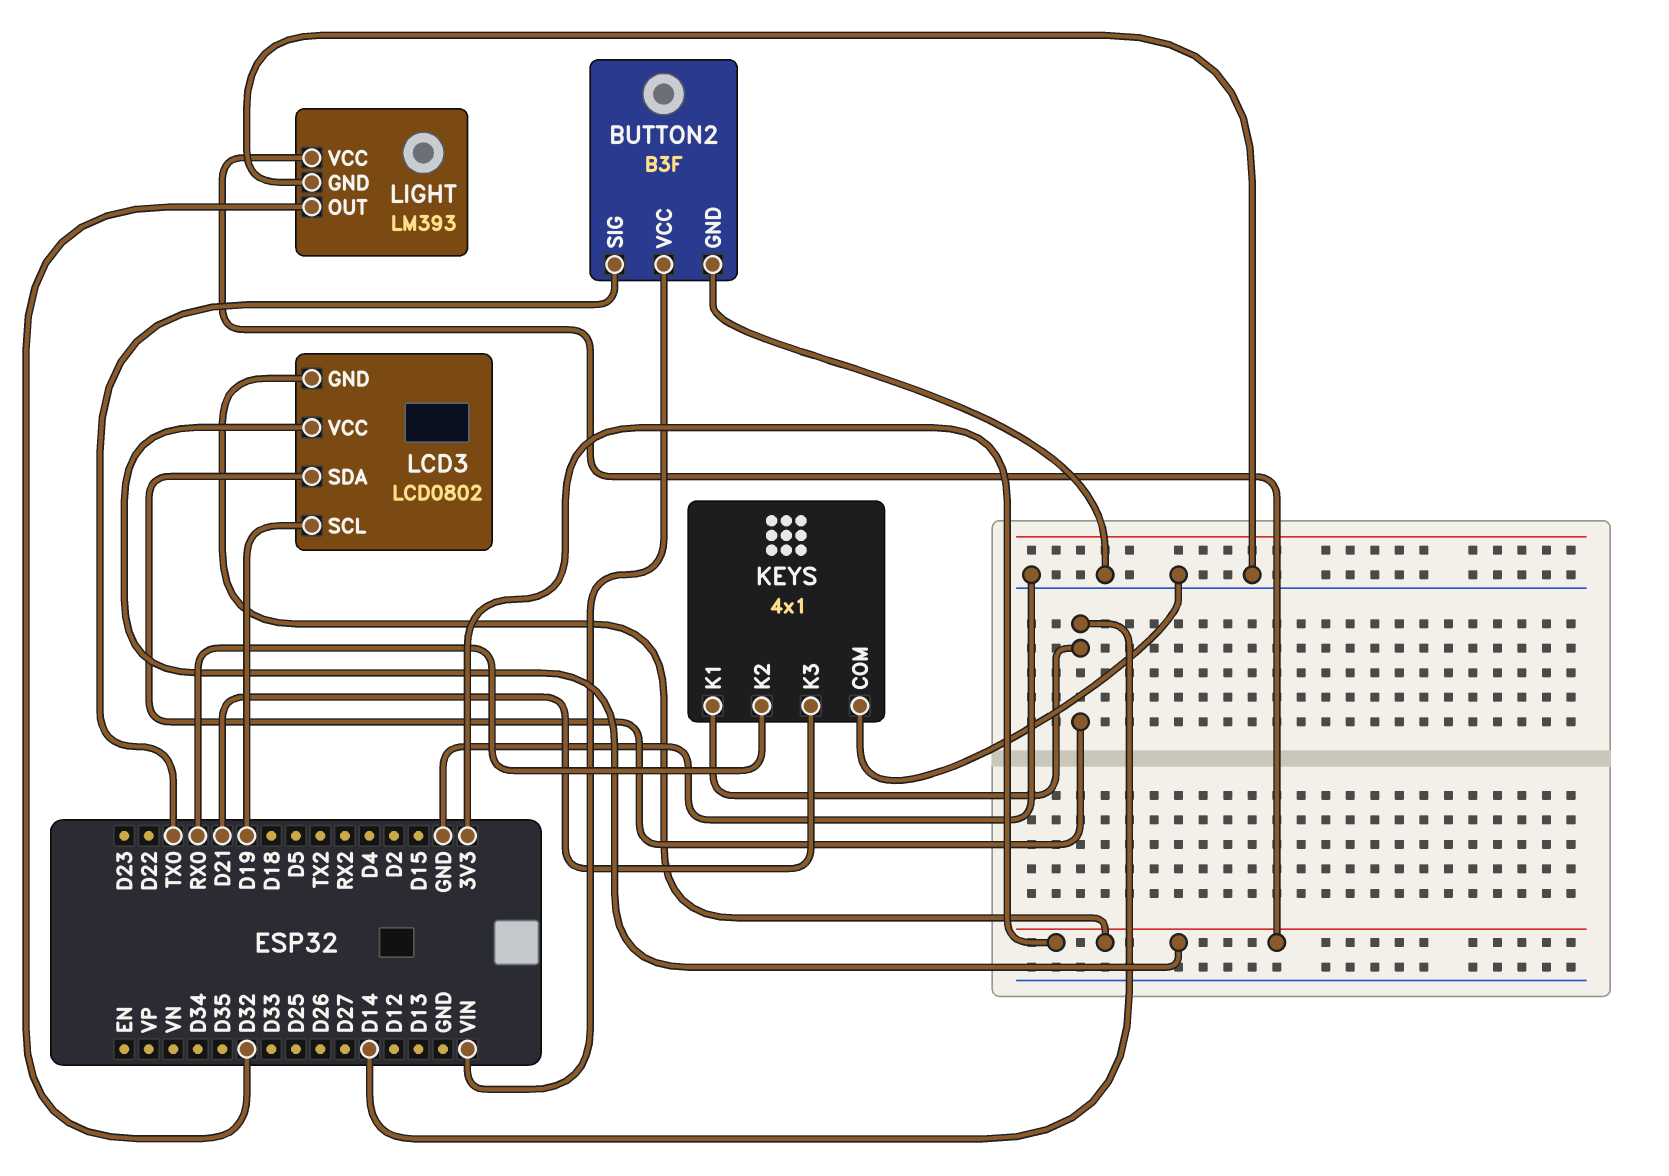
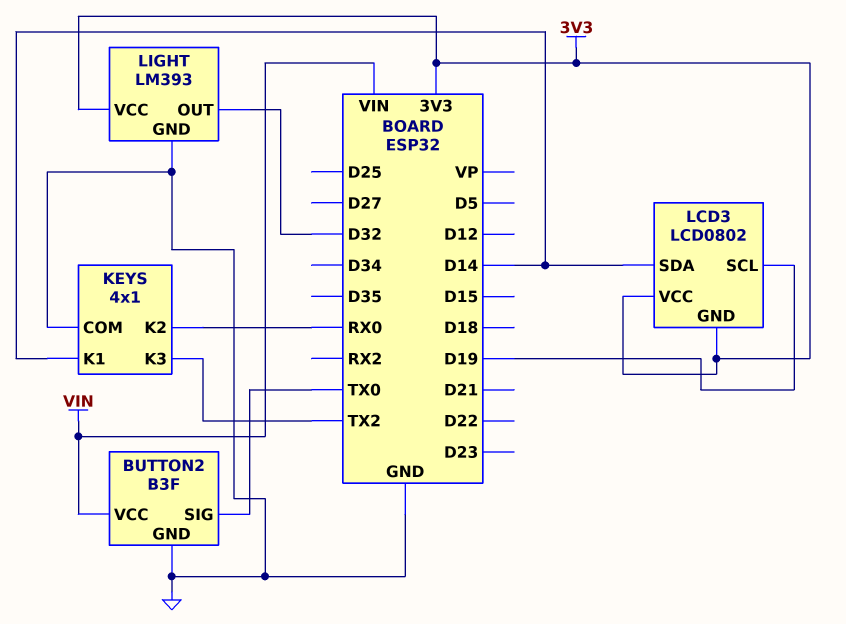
KEYS pin K3: D21 -> TX2

